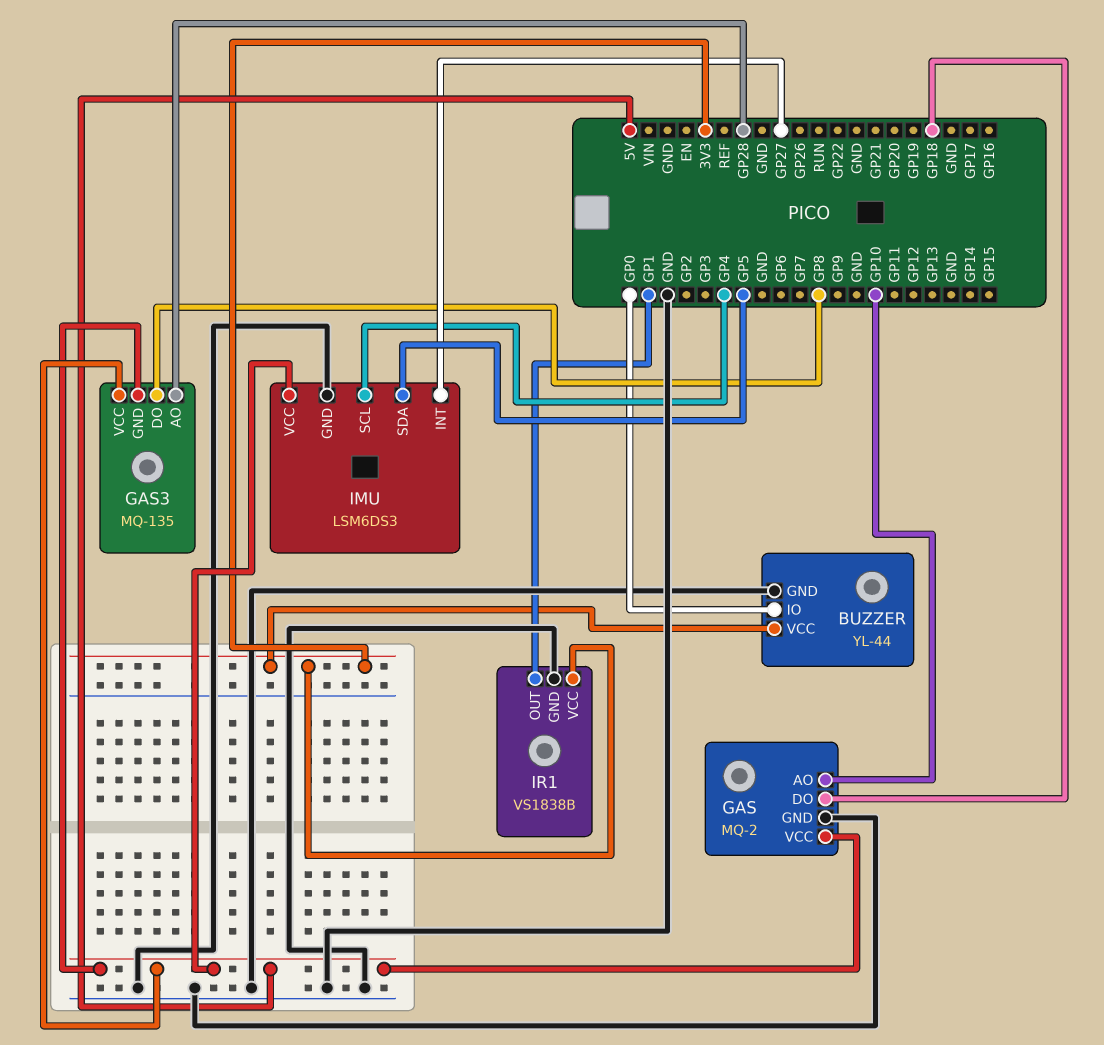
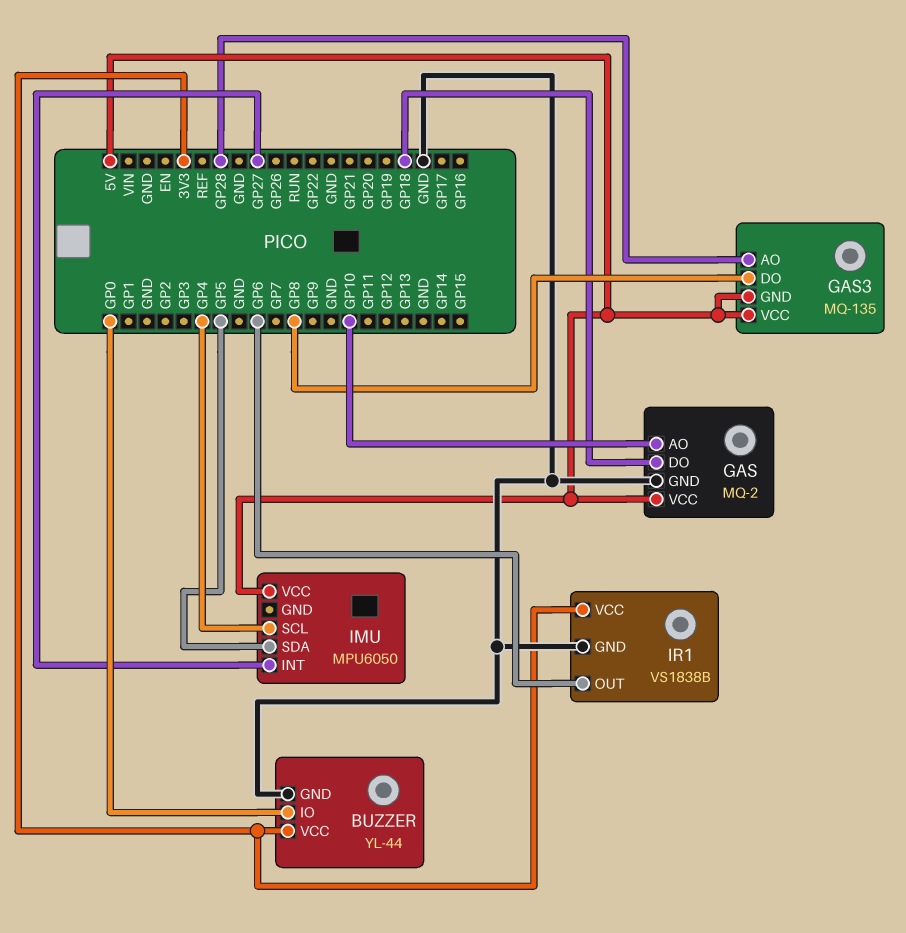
IMU: LSM6DS3 -> MPU6050
IMU pin GND: GND -> none
IR1 pin OUT: GP1 -> GP6

